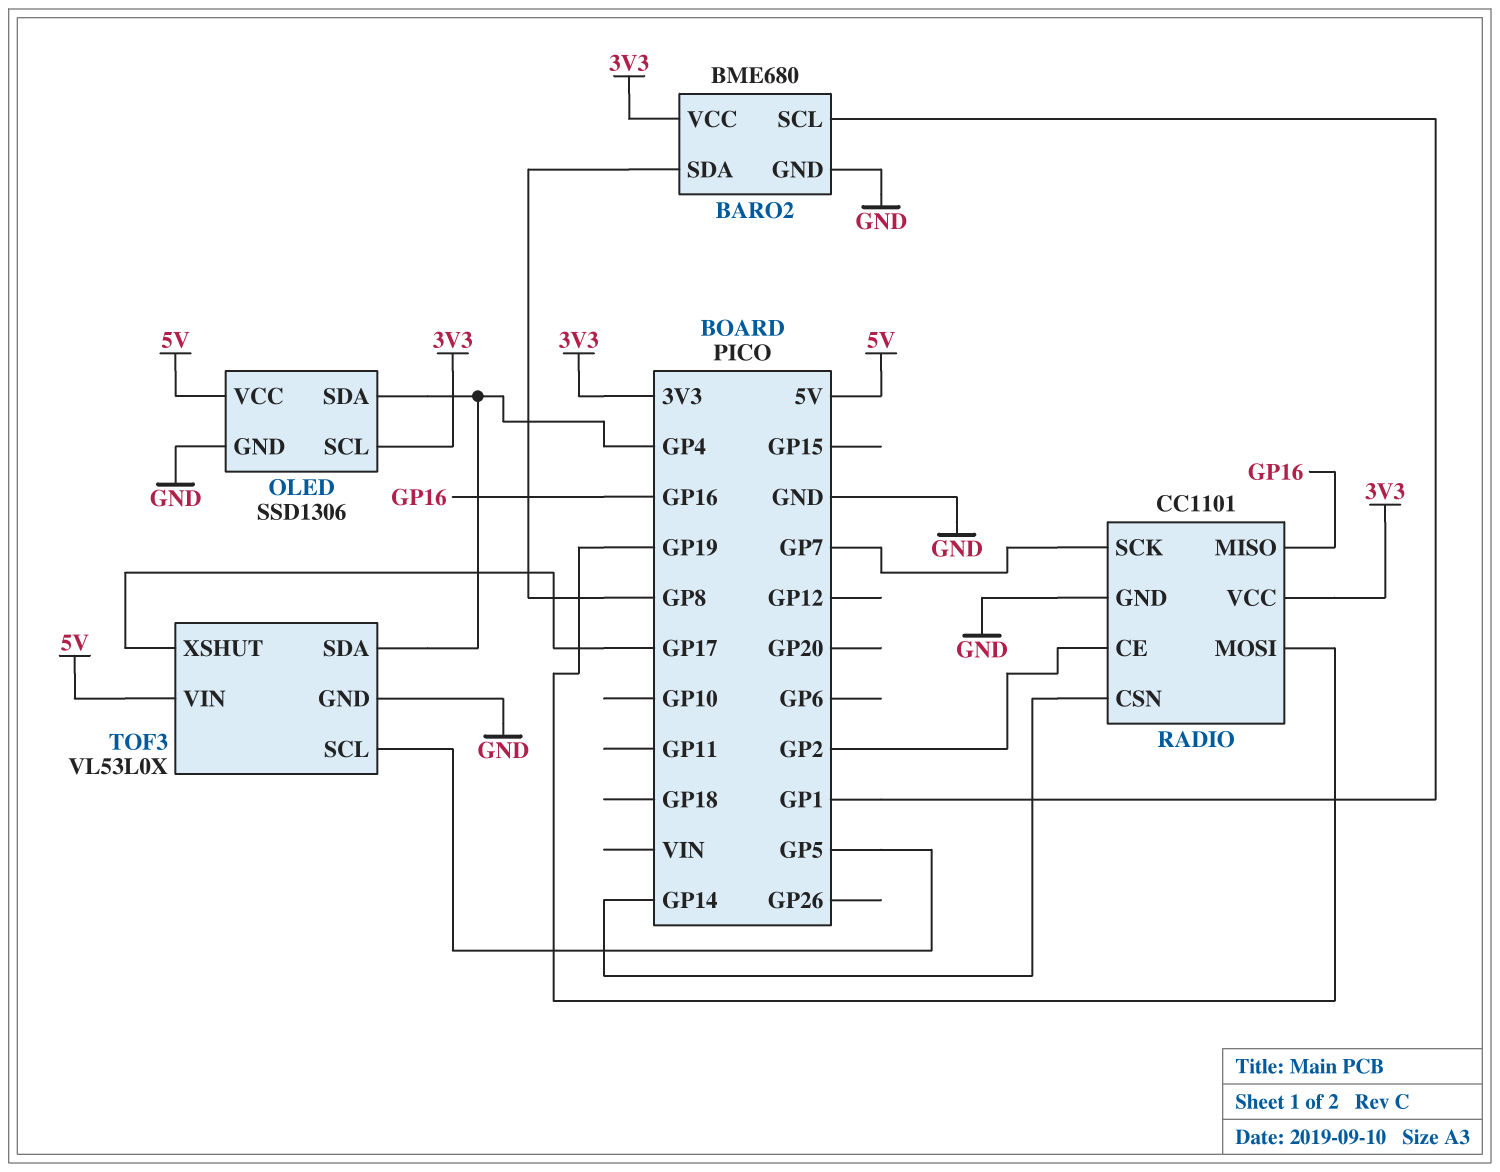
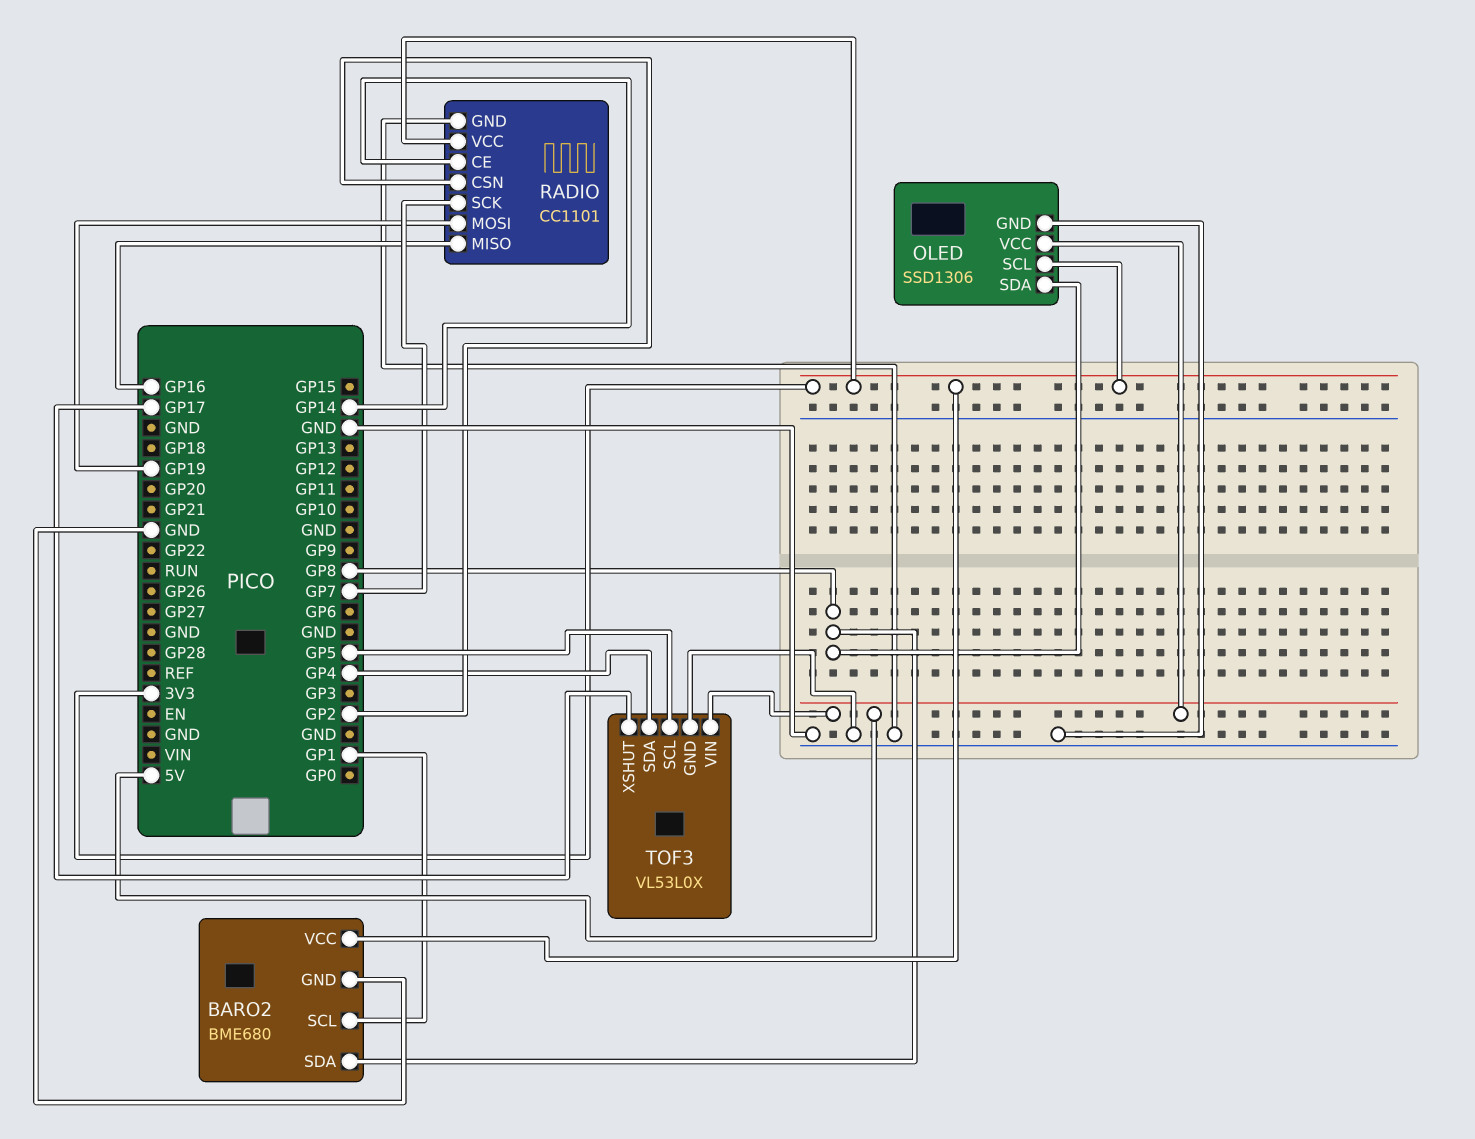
OLED pin SDA: GP4 -> GP8
RADIO pin CE: GP2 -> GP14
RADIO pin CSN: GP14 -> GP2

